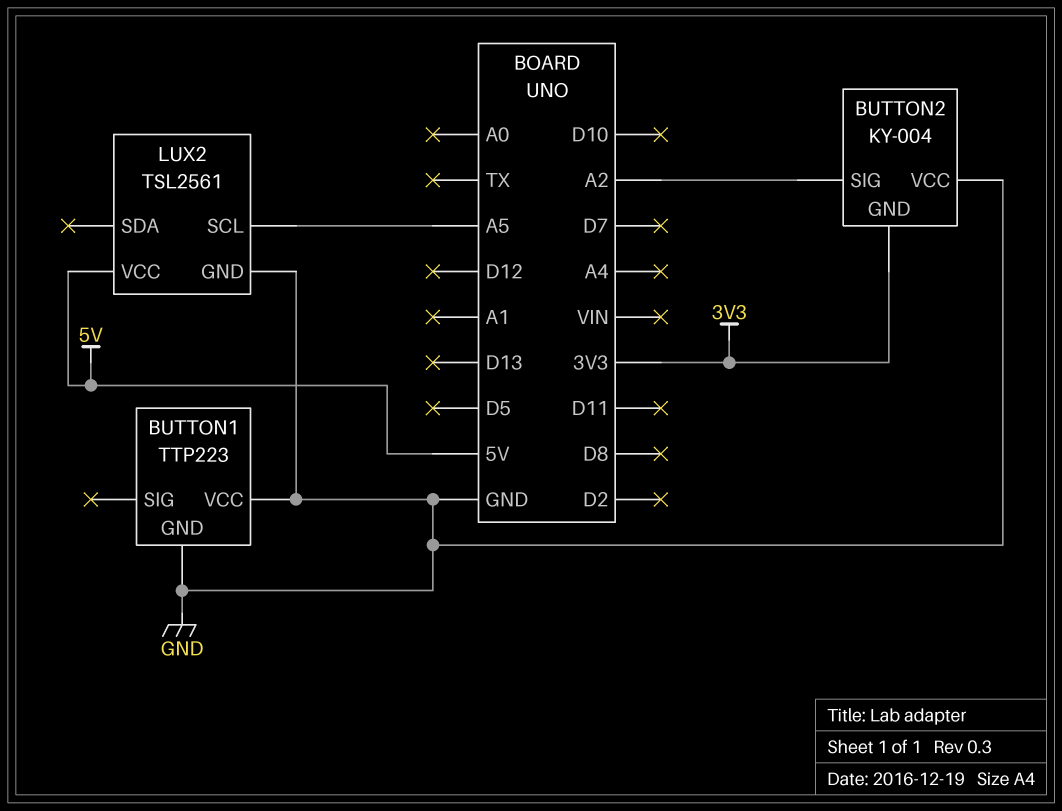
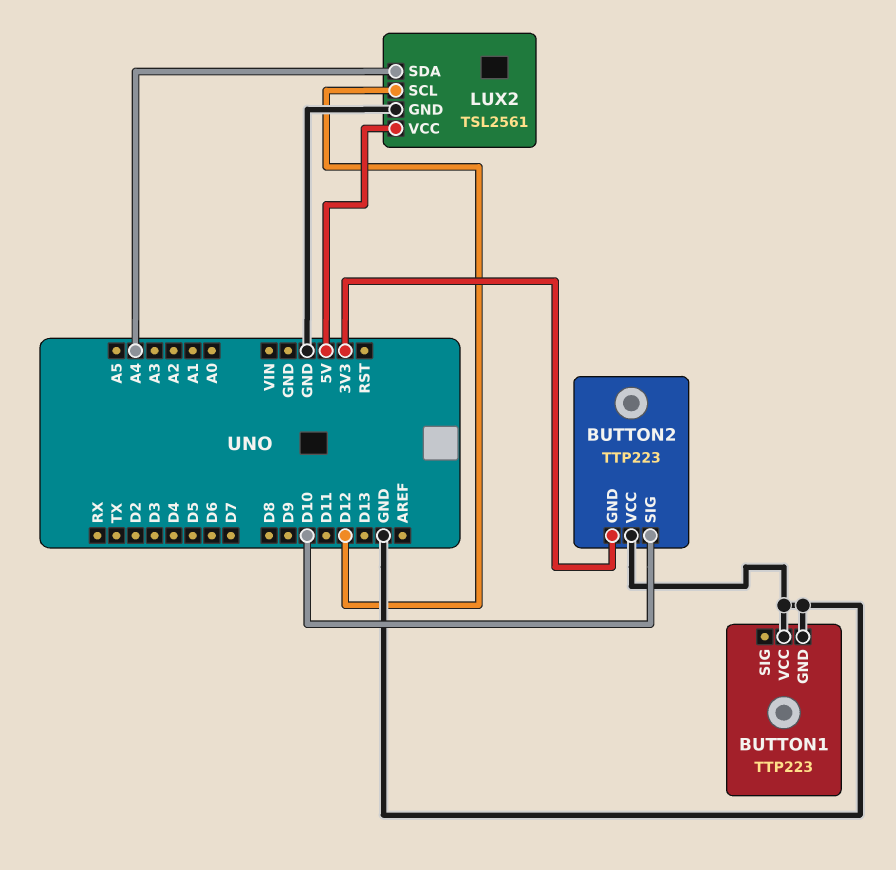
BUTTON2: KY-004 -> TTP223
BUTTON2 pin SIG: A2 -> D10
LUX2 pin SCL: A5 -> D12
LUX2 pin SDA: none -> A4

